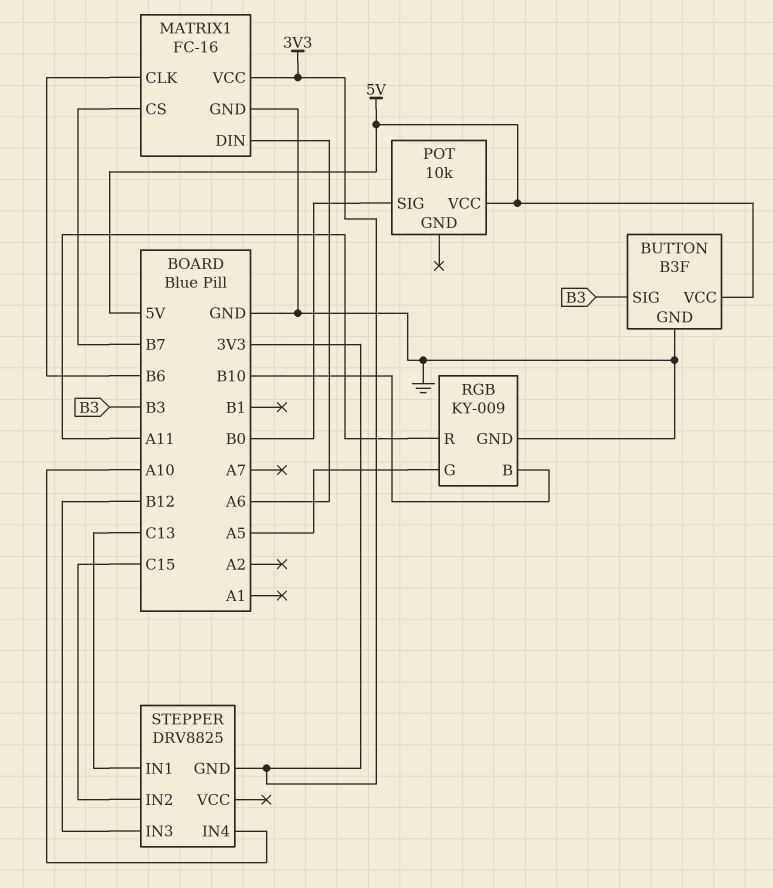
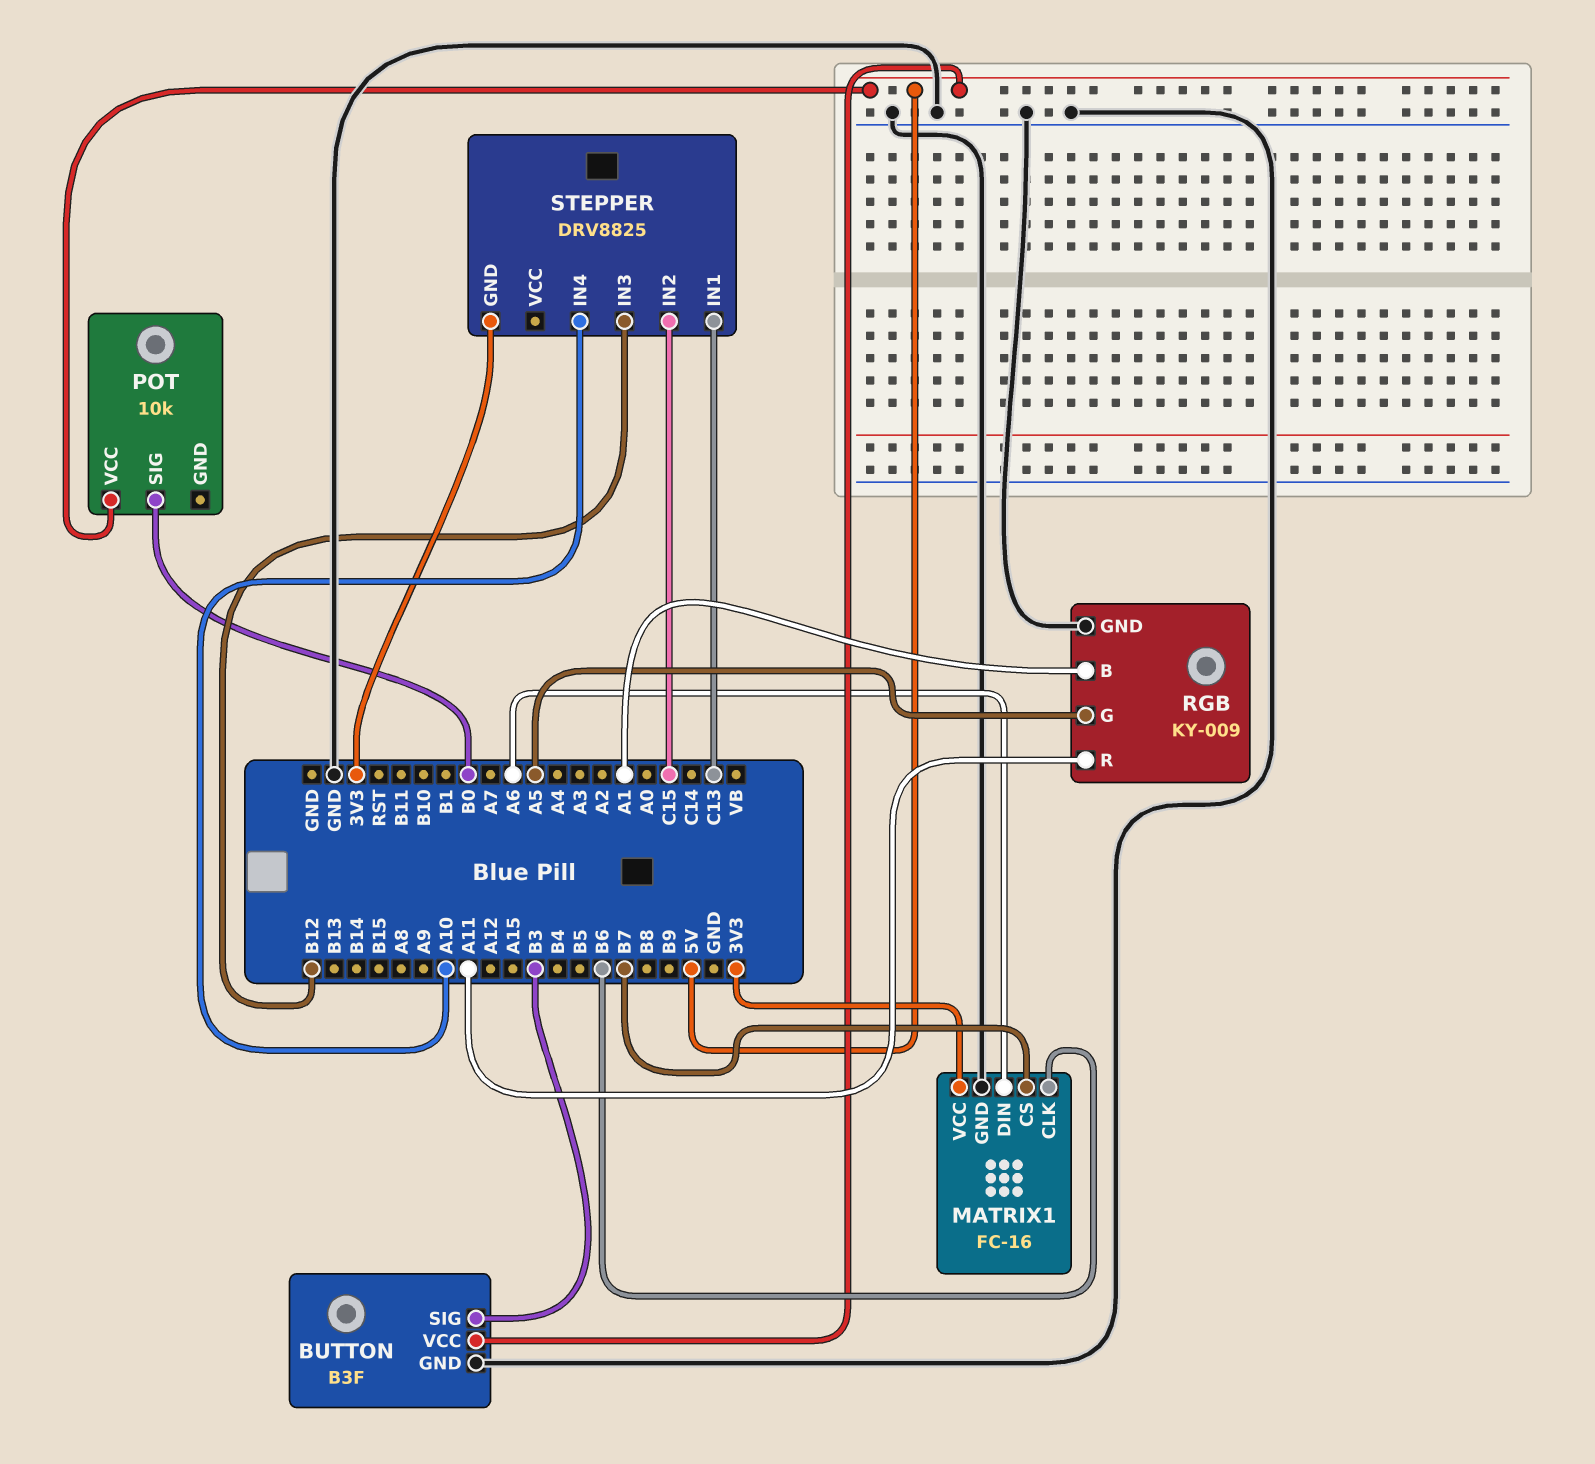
RGB pin B: B10 -> A1

